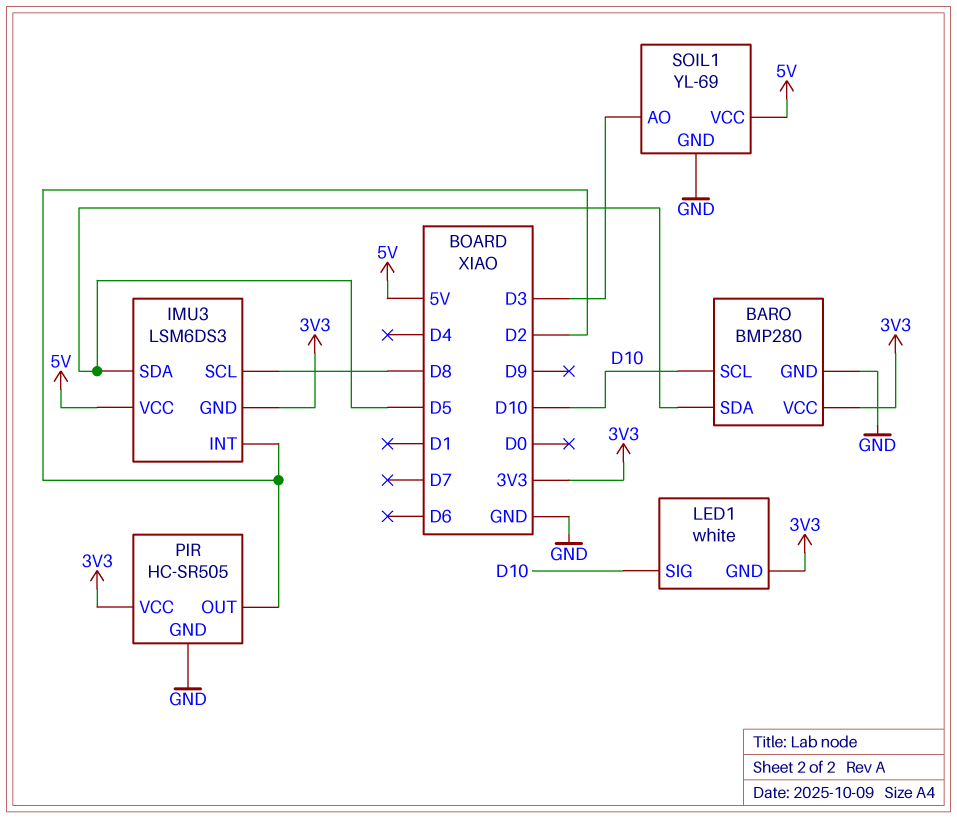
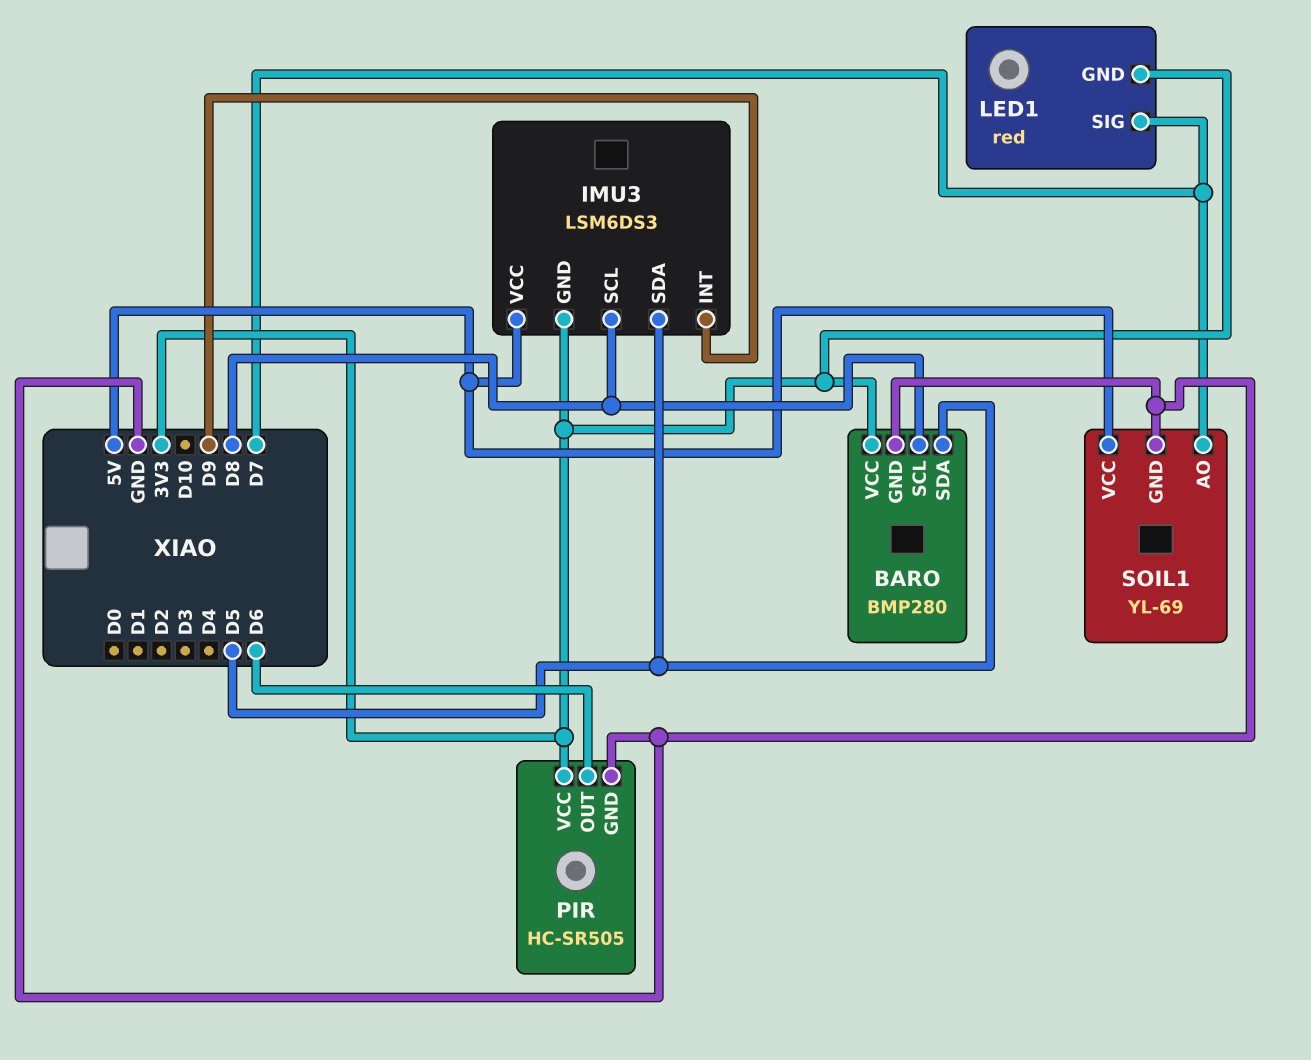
BARO pin SCL: D10 -> D8
IMU3 pin INT: D2 -> D9
LED1: white -> red
LED1 pin SIG: D10 -> D7
PIR pin OUT: D2 -> D6
SOIL1 pin AO: D3 -> D7

